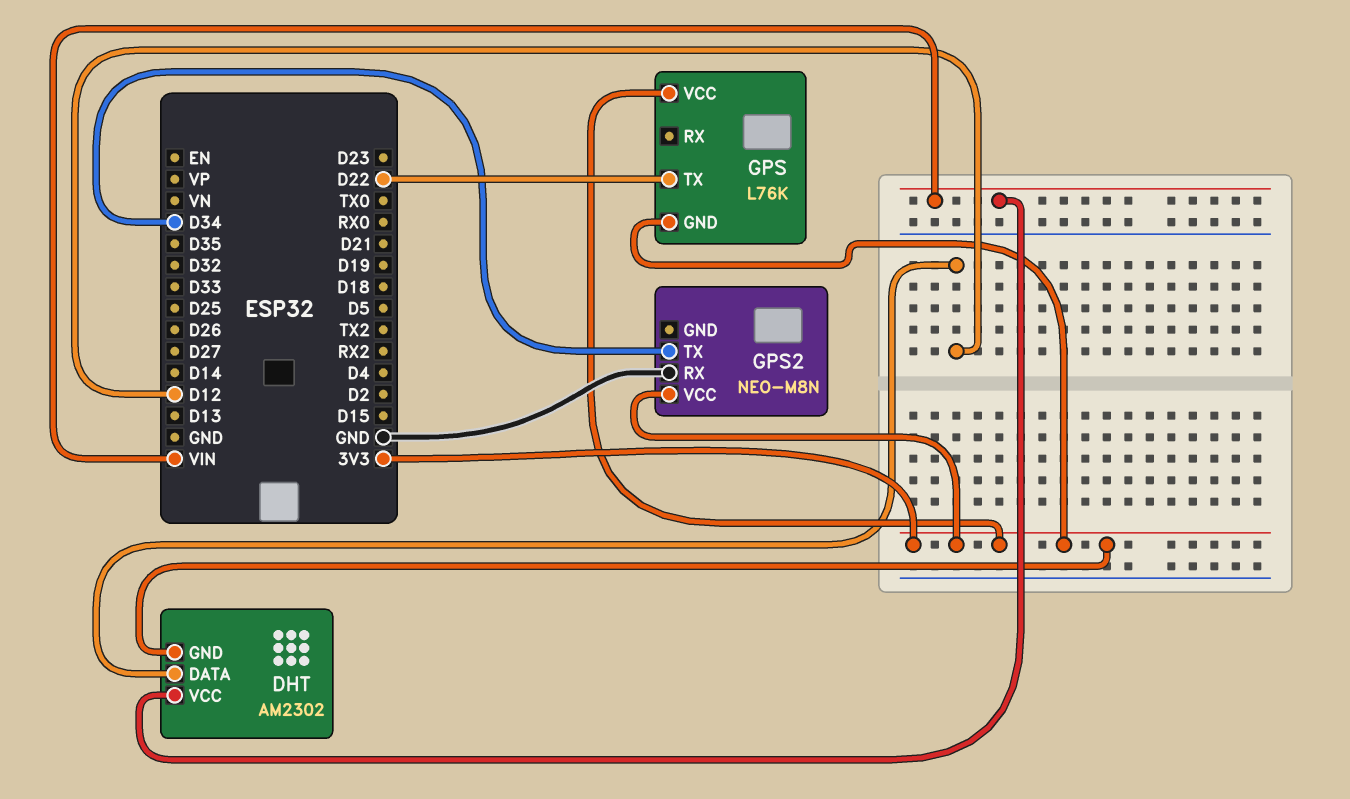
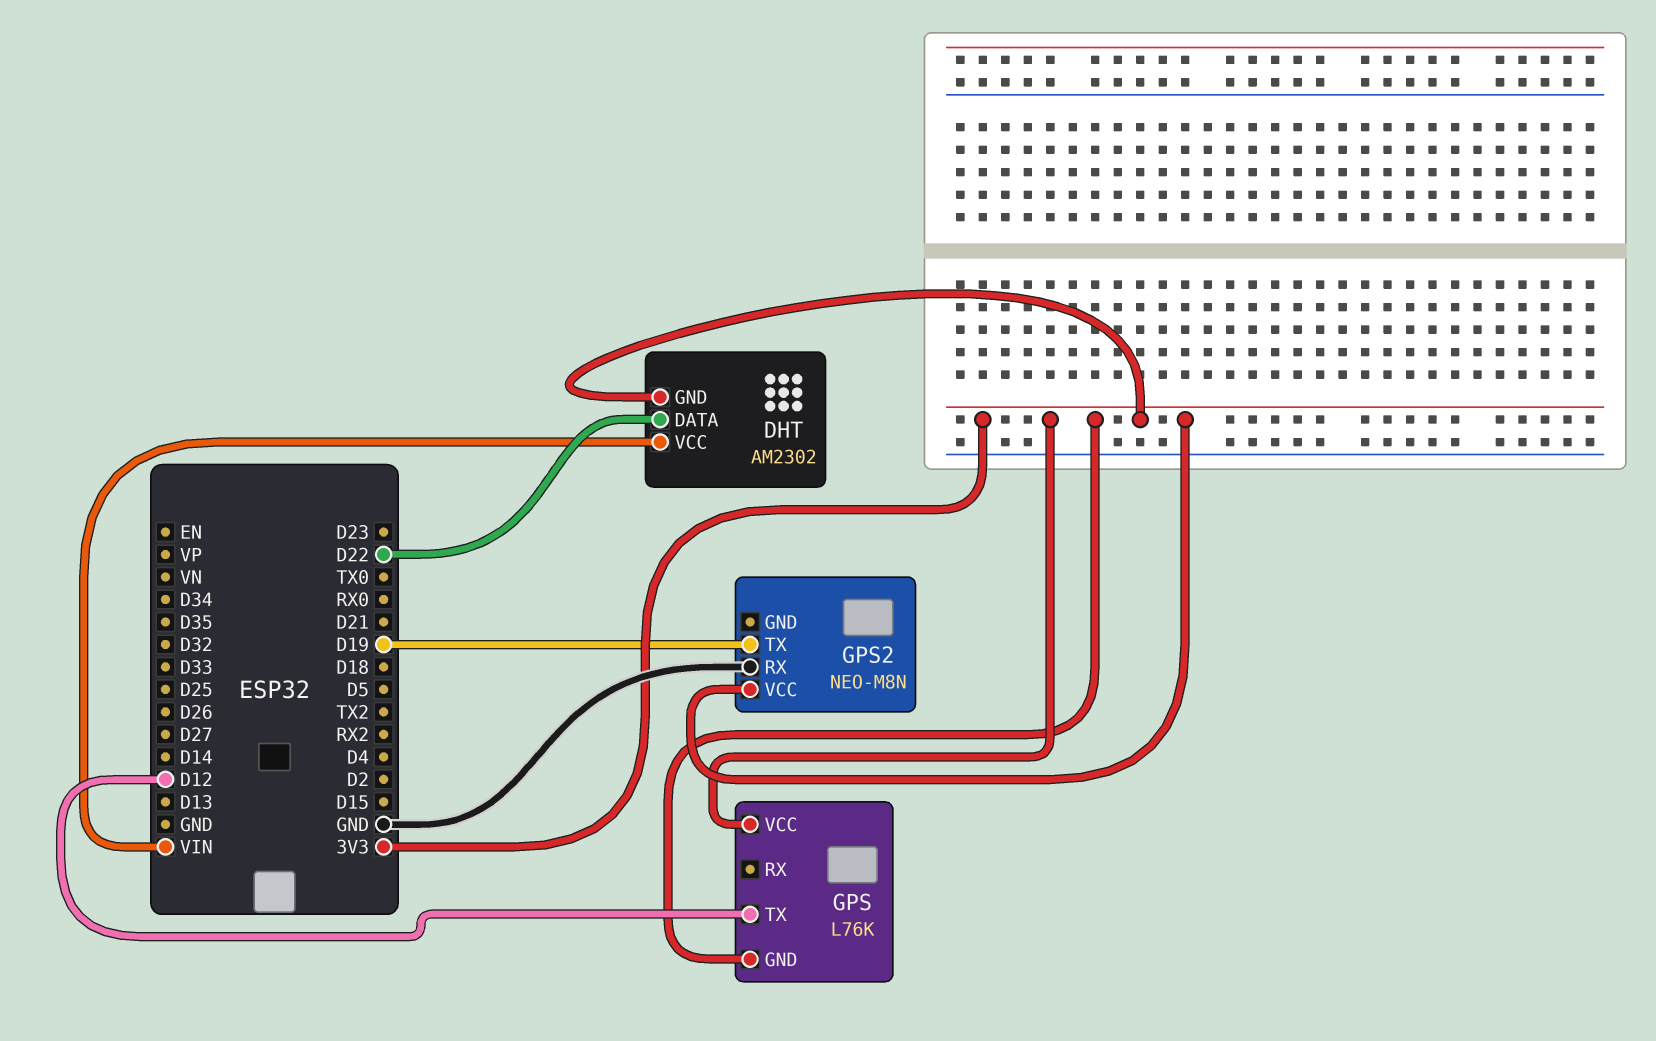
DHT pin DATA: D12 -> D22
GPS pin TX: D22 -> D12
GPS2 pin TX: D34 -> D19

